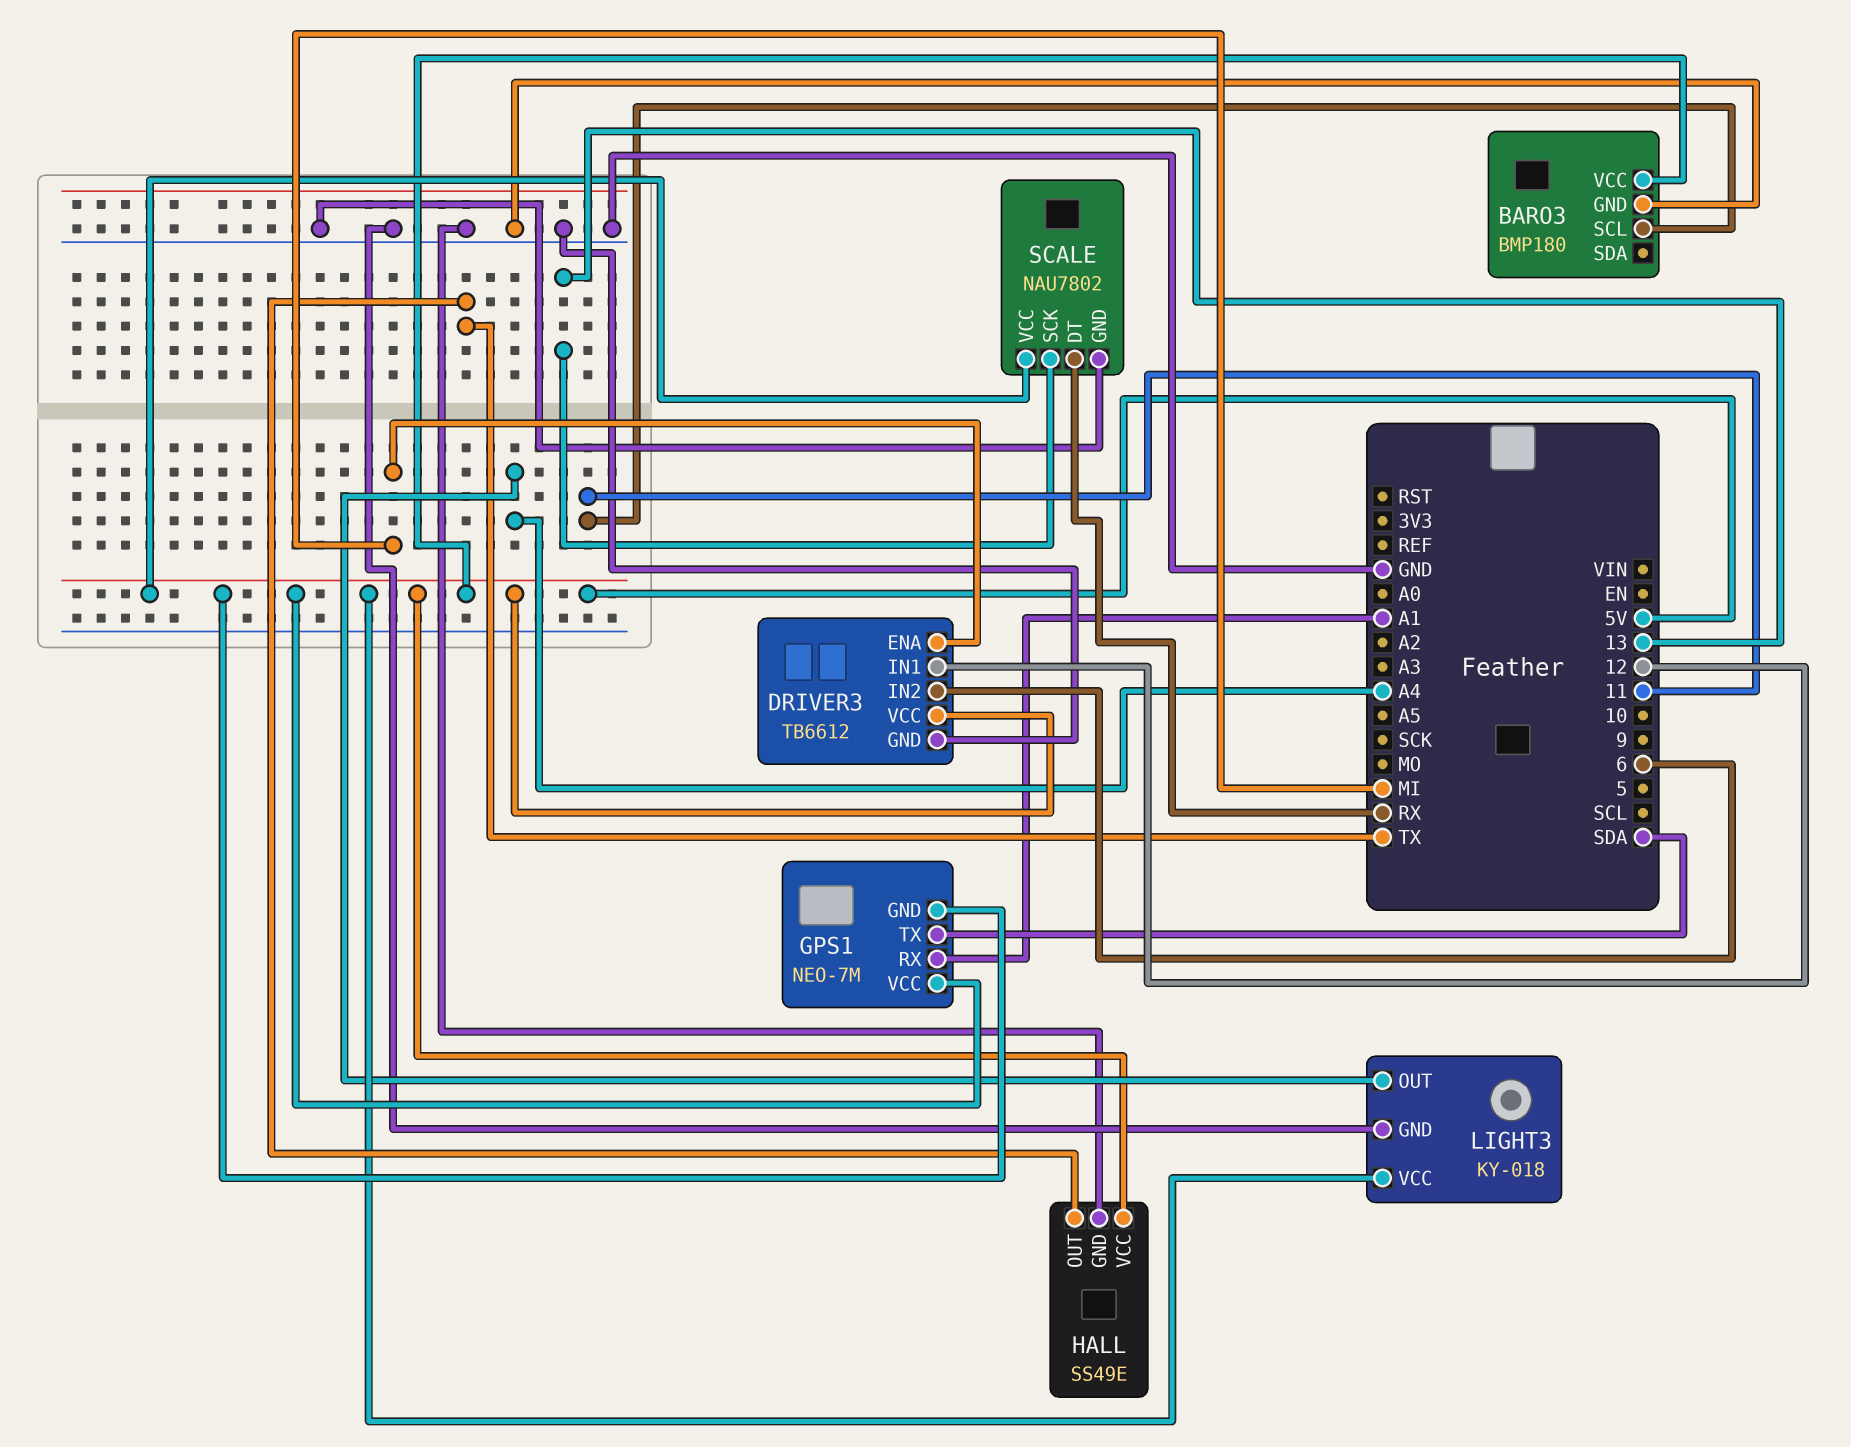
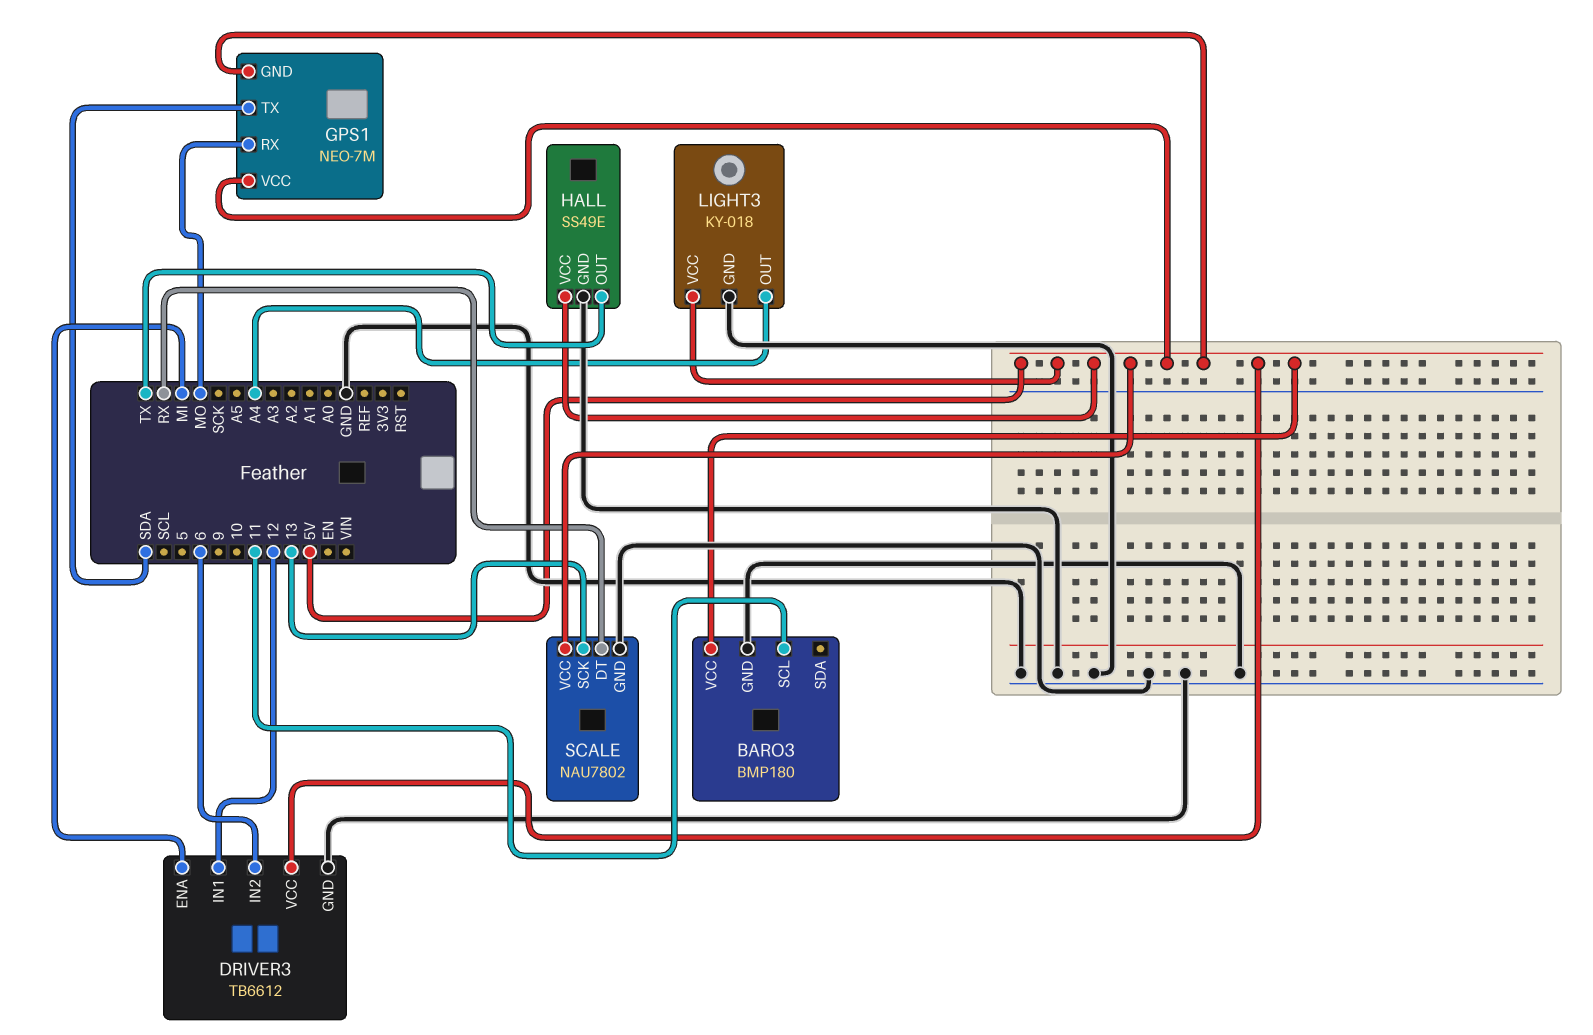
GPS1 pin RX: A1 -> MO

